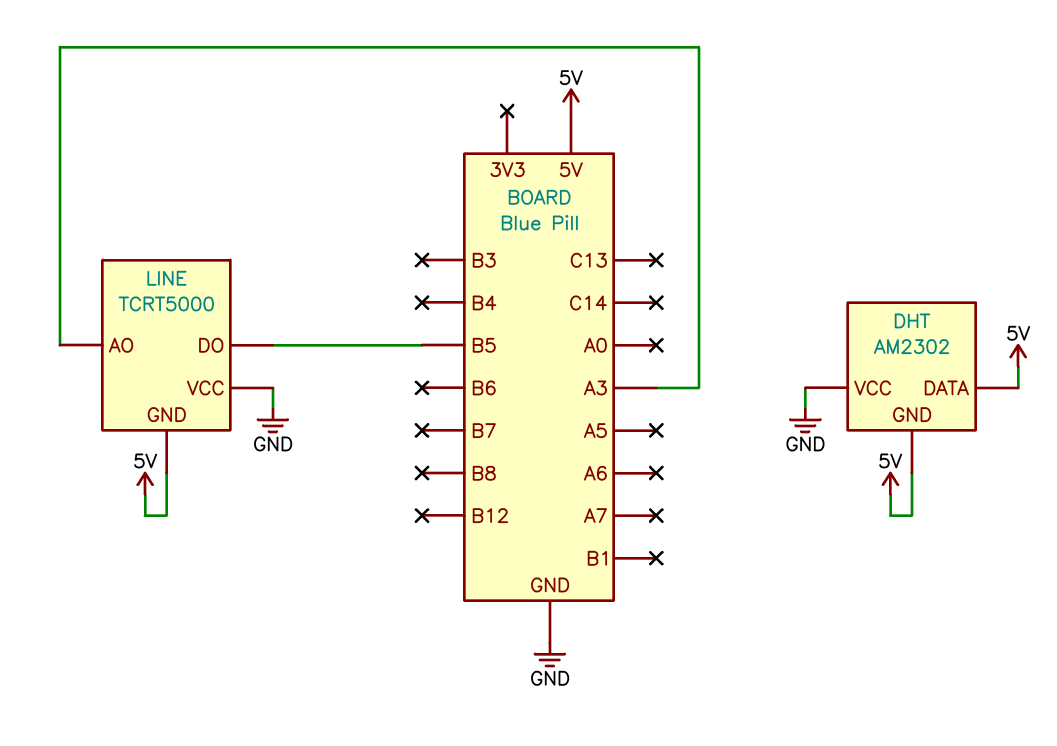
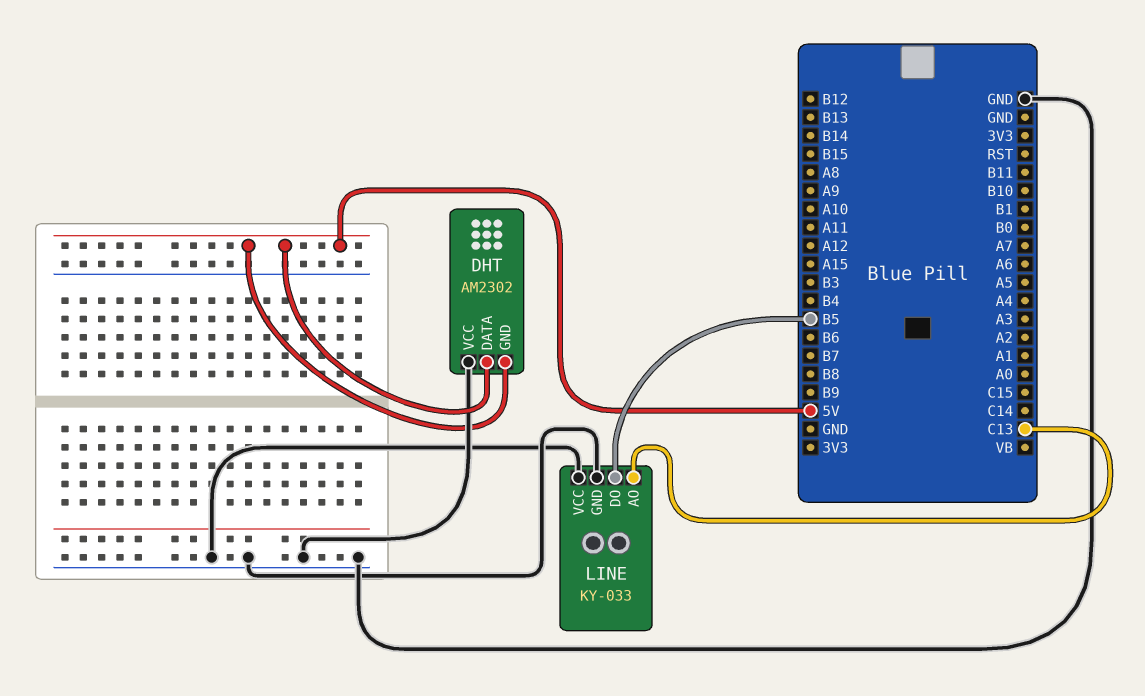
LINE: TCRT5000 -> KY-033
LINE pin AO: A3 -> C13
LINE pin GND: 5V -> GND

